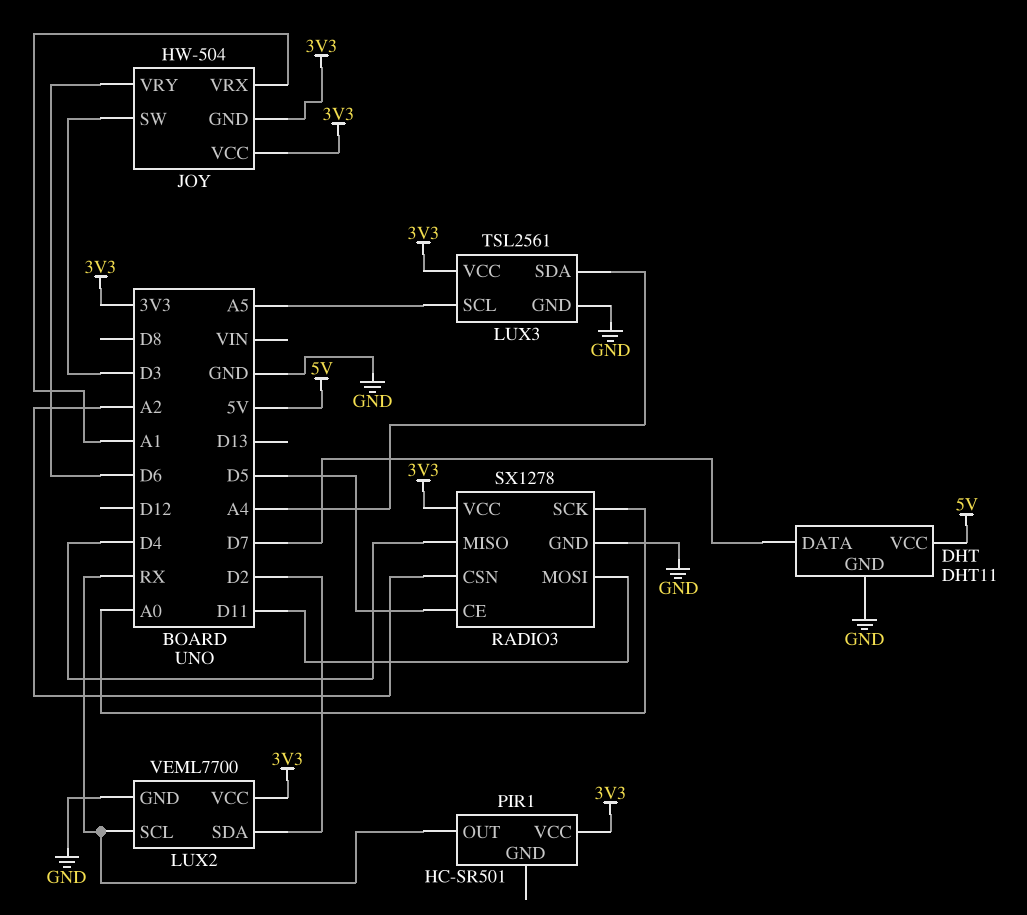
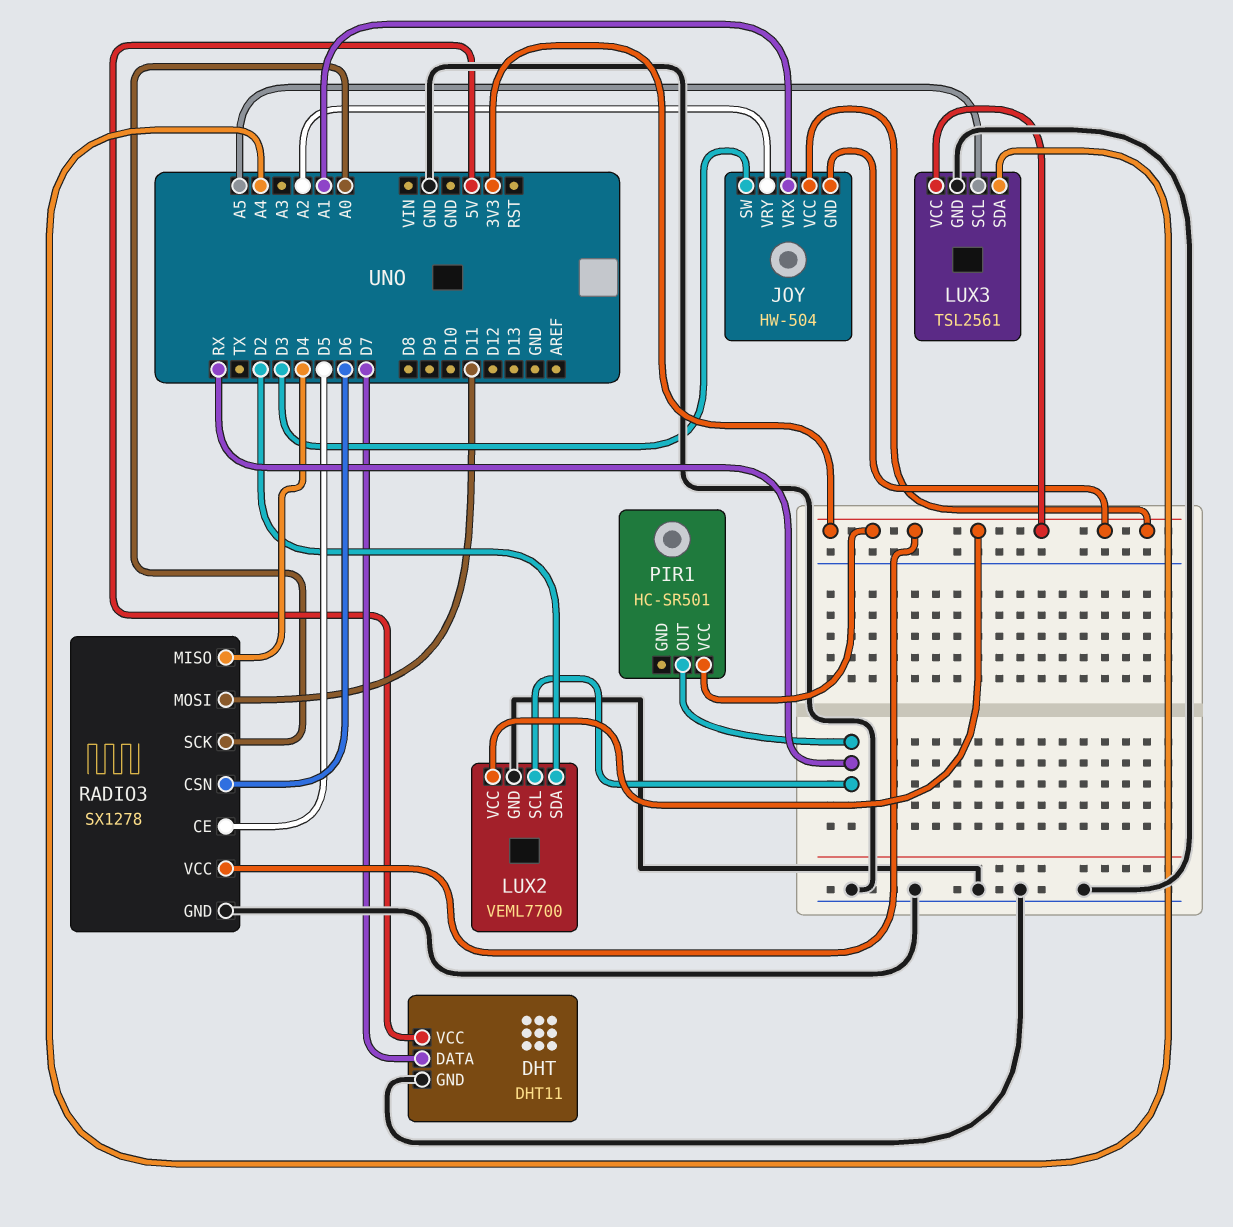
JOY pin VRY: D6 -> A2
RADIO3 pin CSN: A2 -> D6

